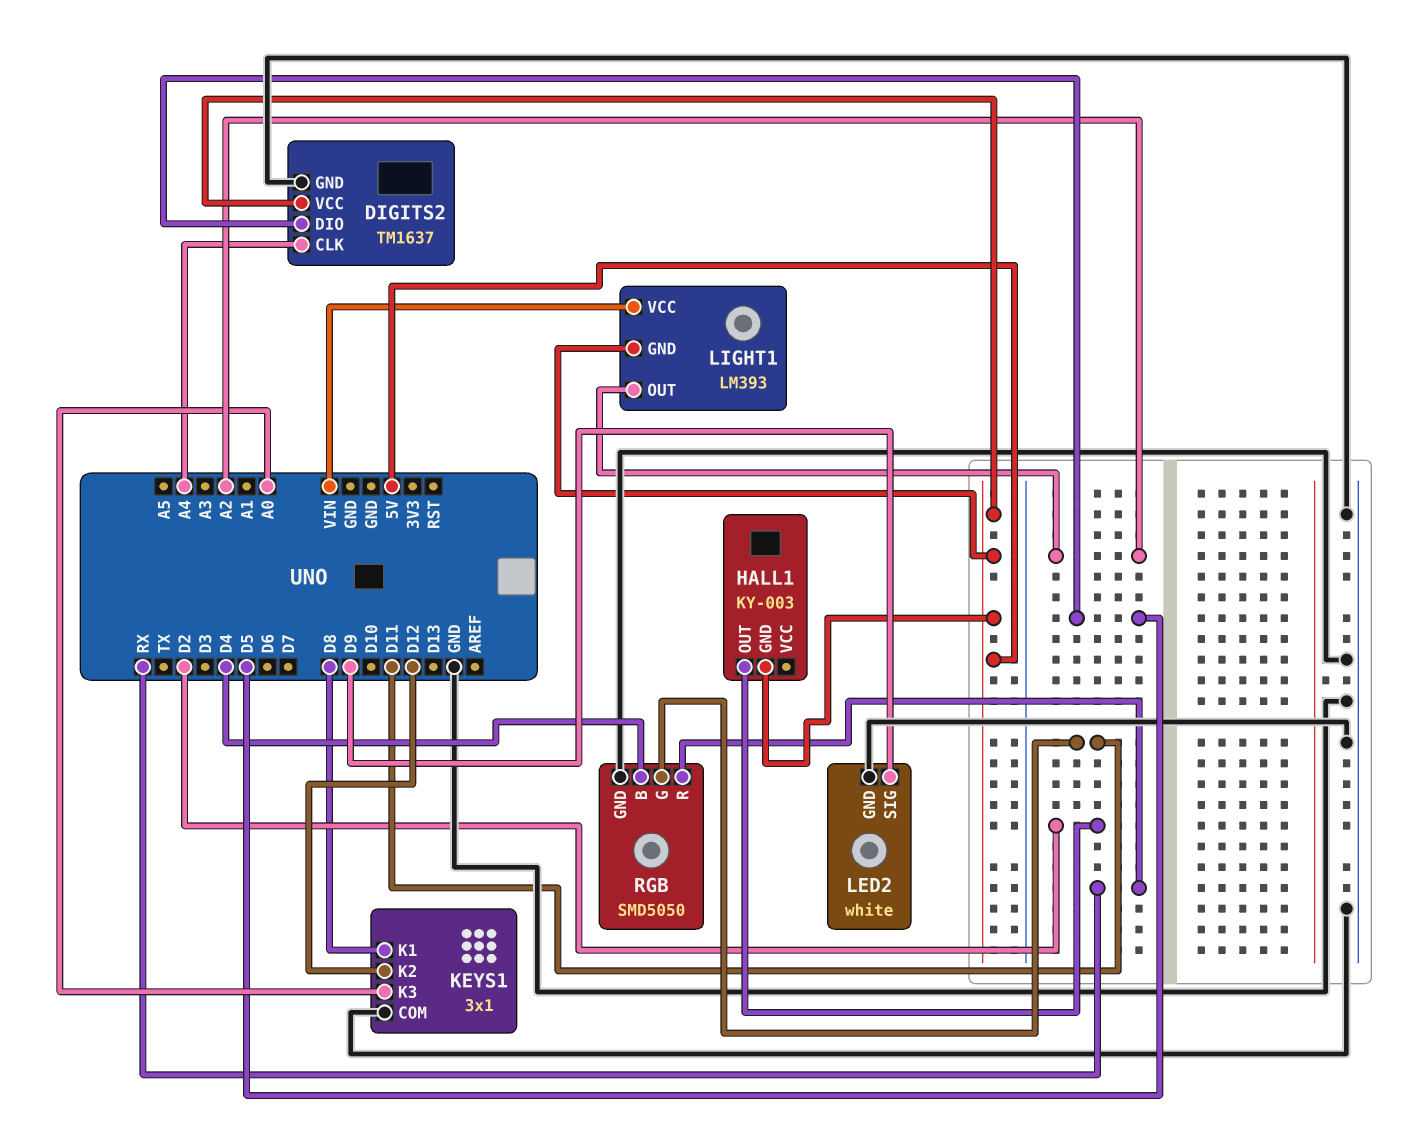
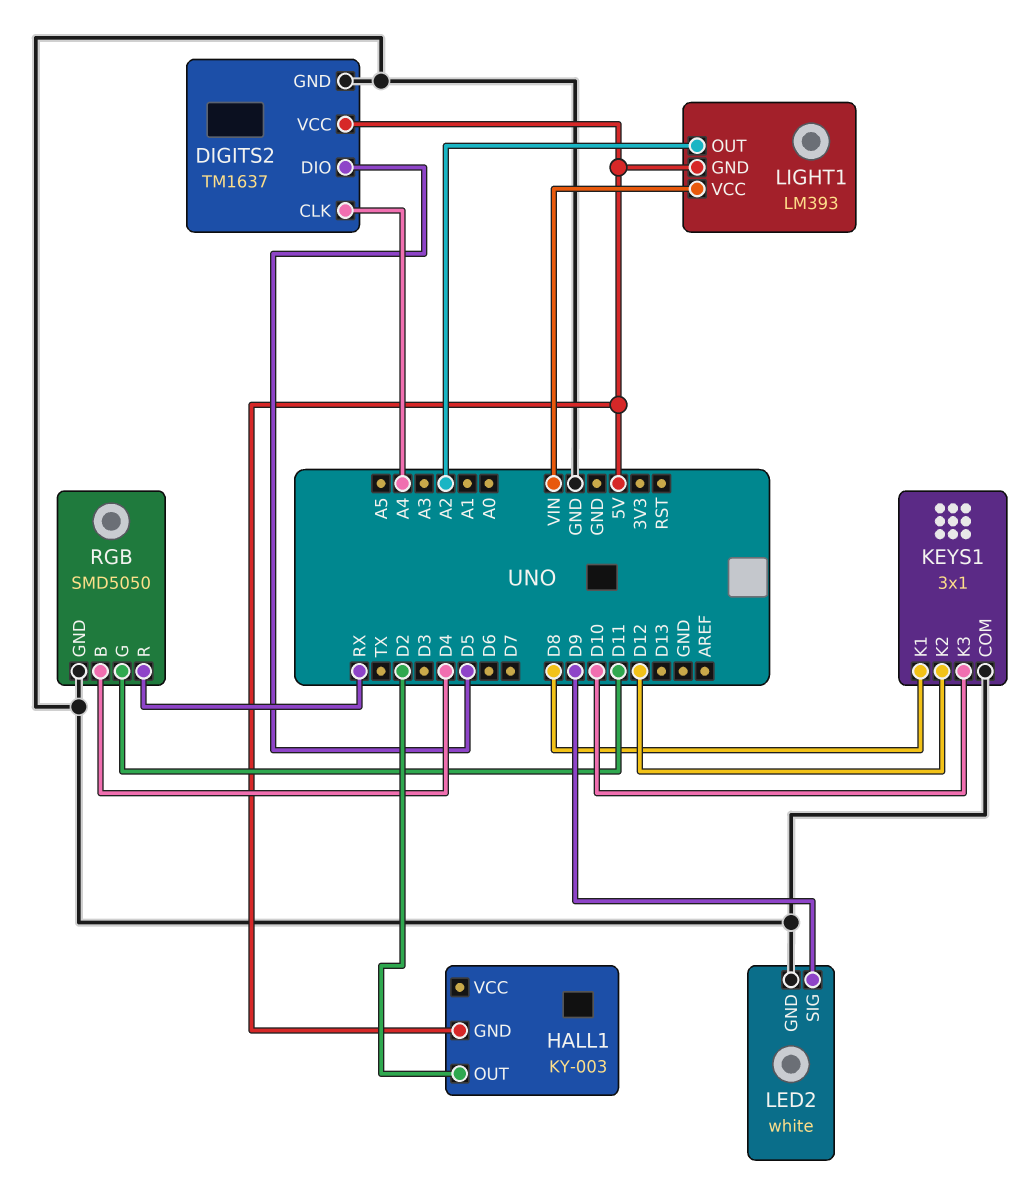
KEYS1 pin K3: A0 -> D10

